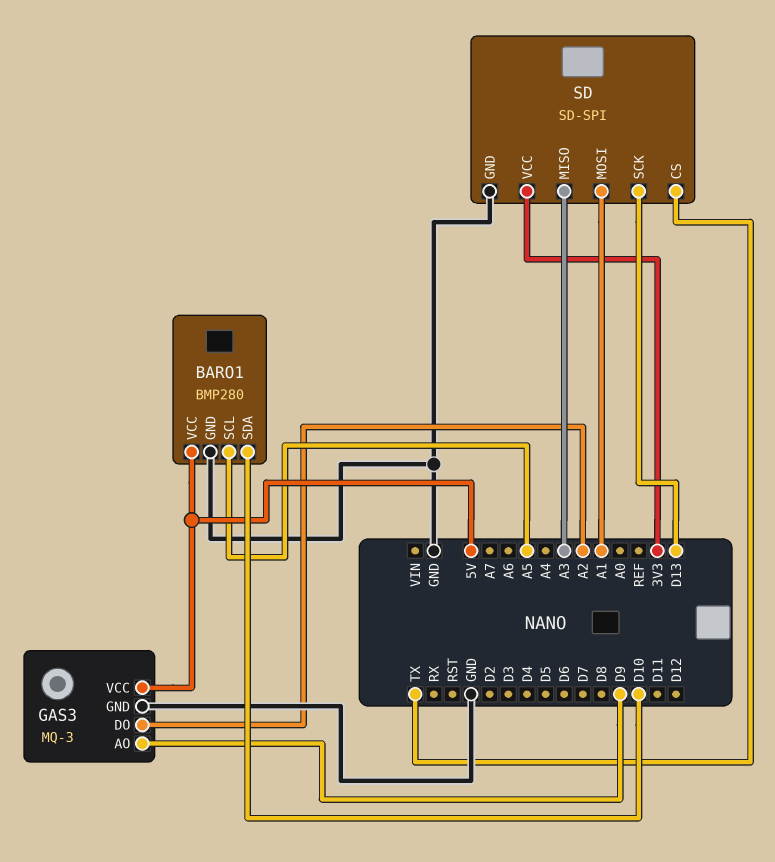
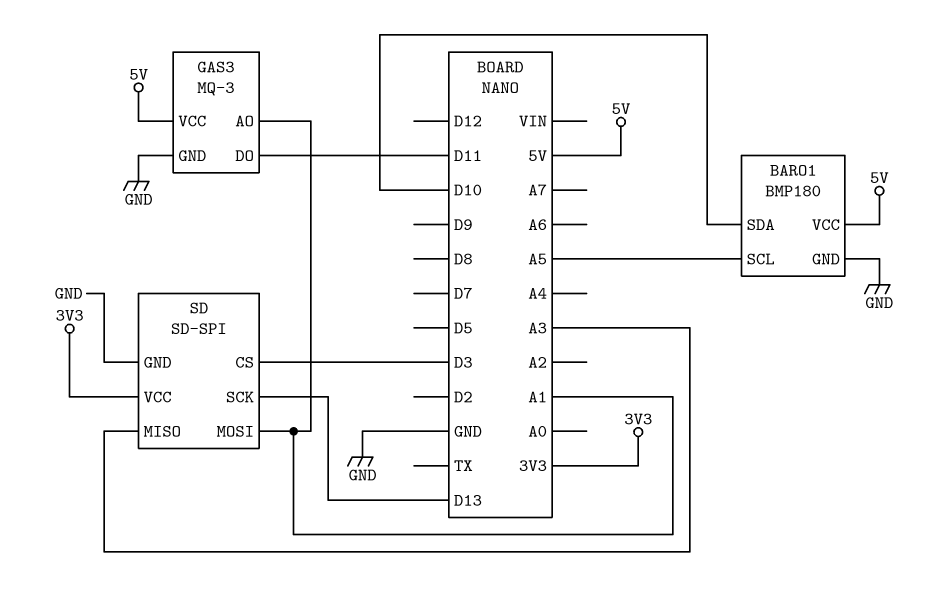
BARO1: BMP280 -> BMP180
GAS3 pin AO: D9 -> A1
GAS3 pin DO: A2 -> D11
SD pin CS: TX -> D3

